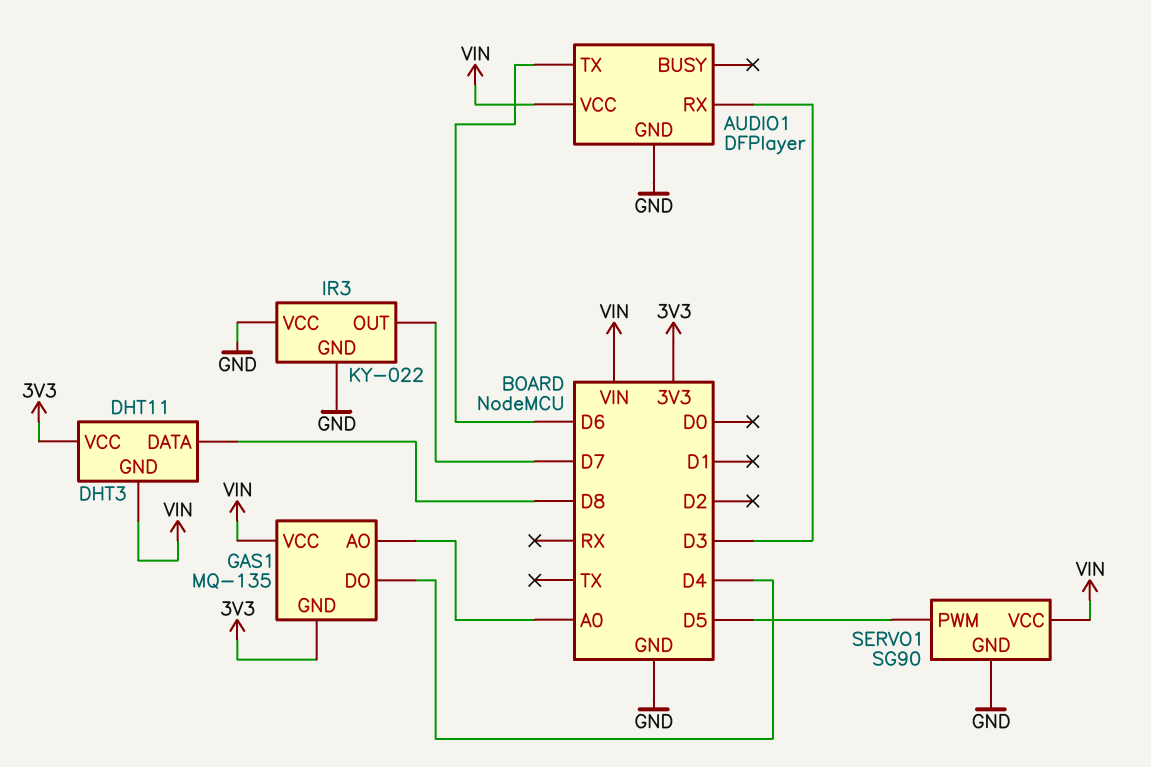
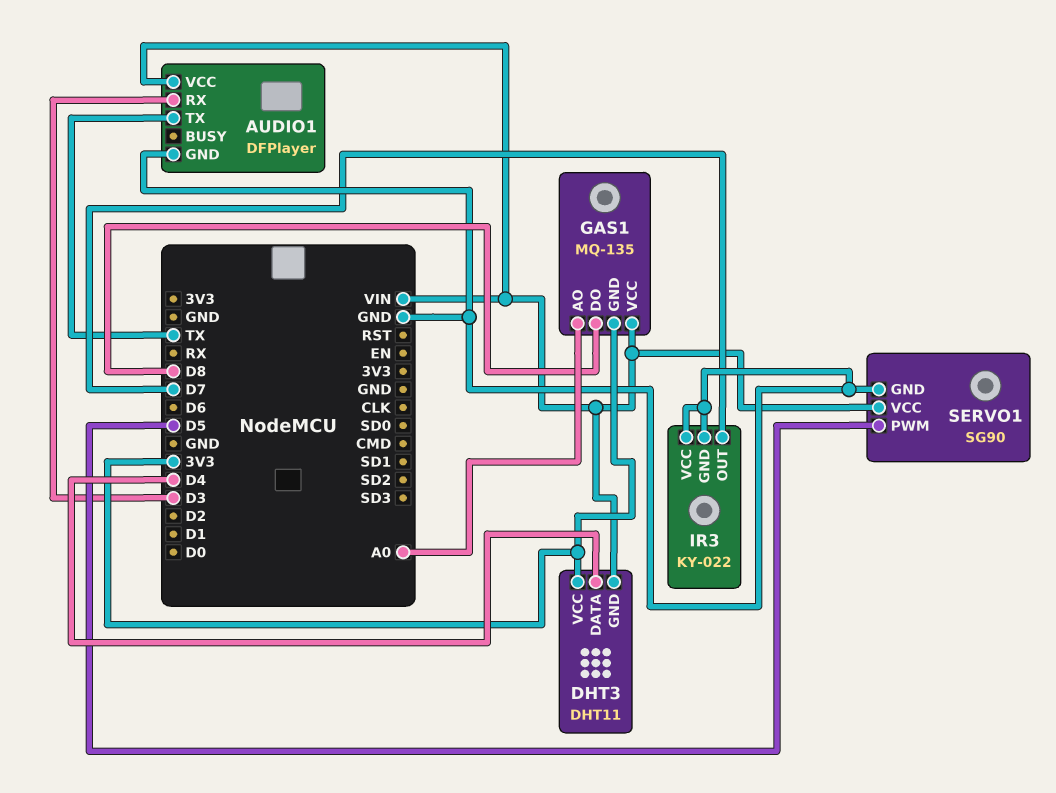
AUDIO1 pin TX: D6 -> TX
DHT3 pin DATA: D8 -> D4
GAS1 pin DO: D4 -> D8

